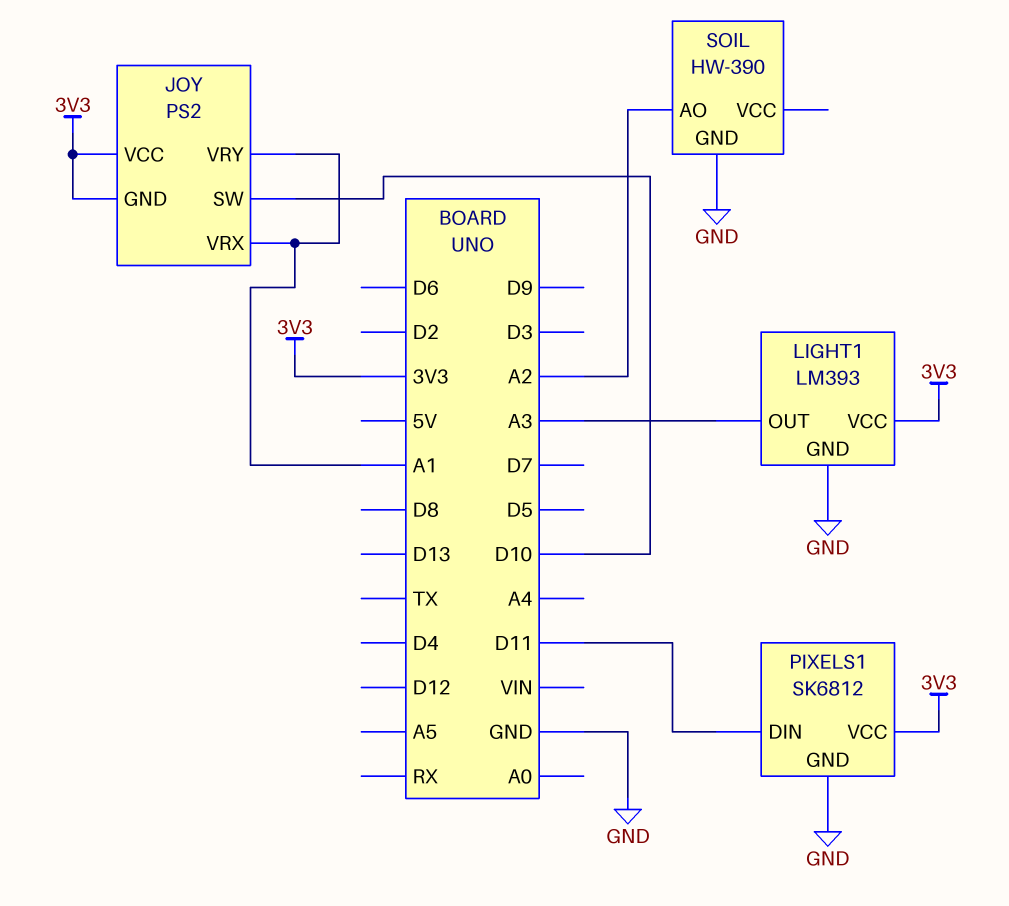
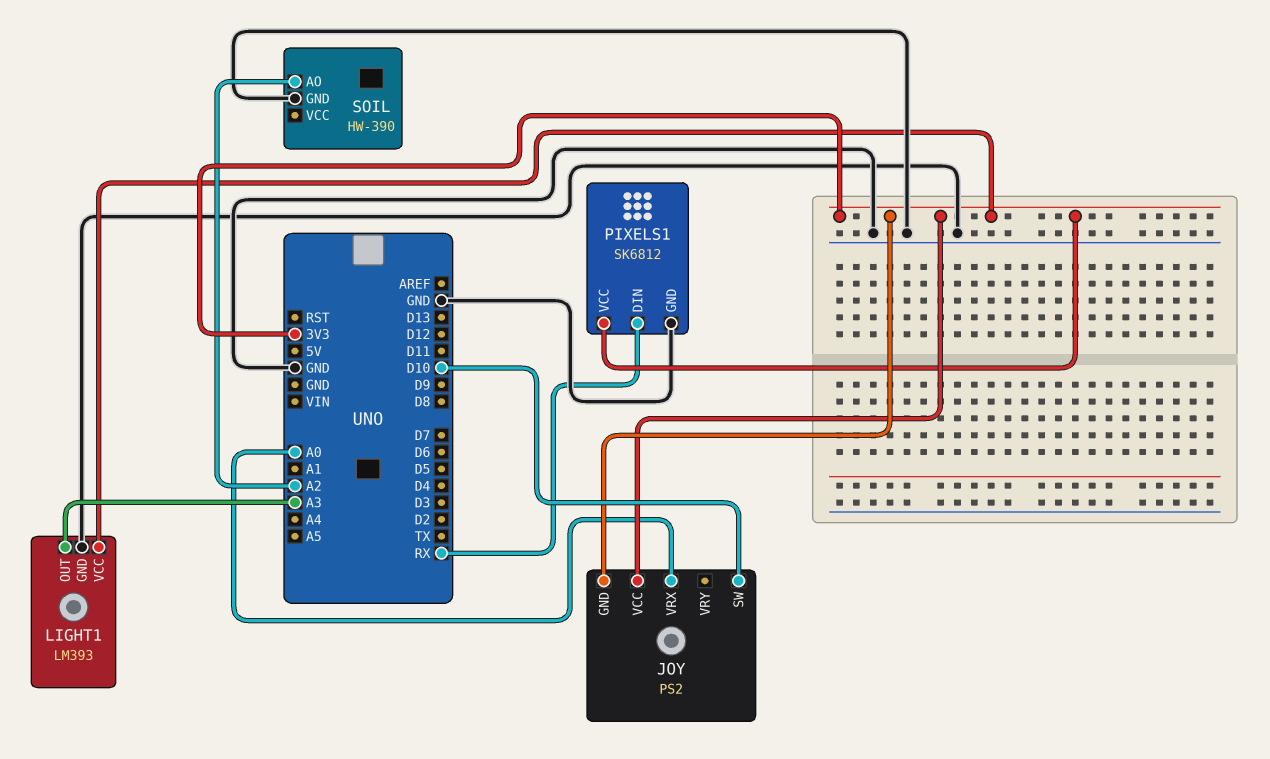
JOY pin VRX: A1 -> A0
JOY pin VRY: A1 -> none
PIXELS1 pin DIN: D11 -> RX

